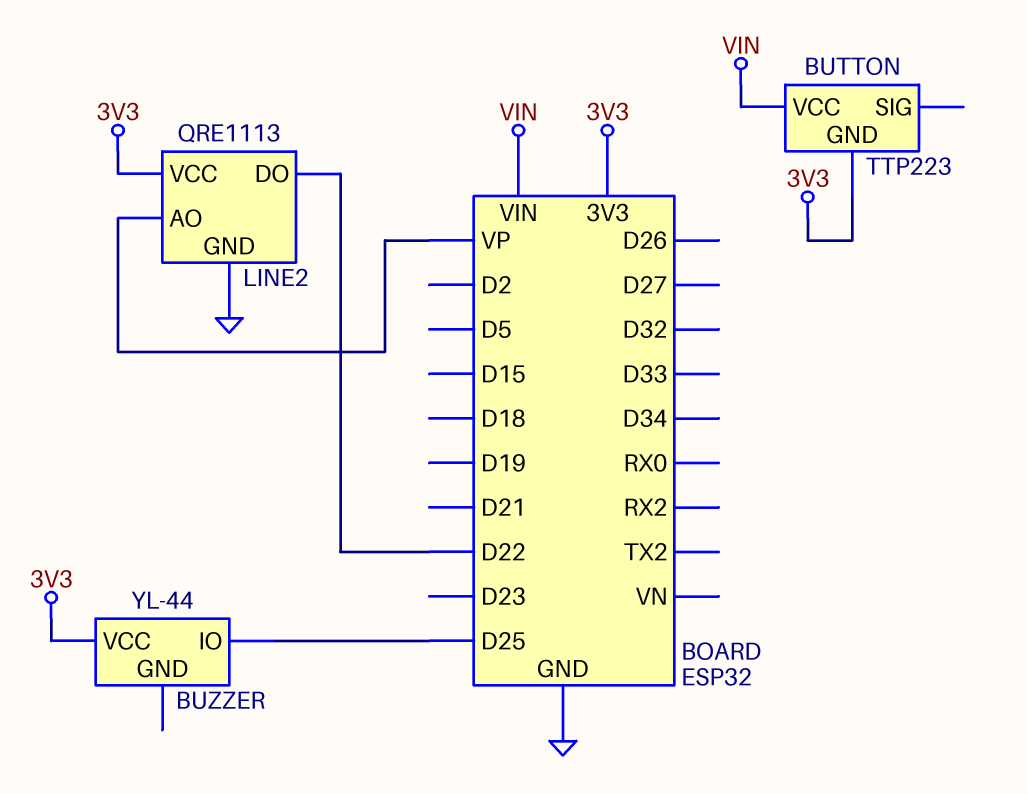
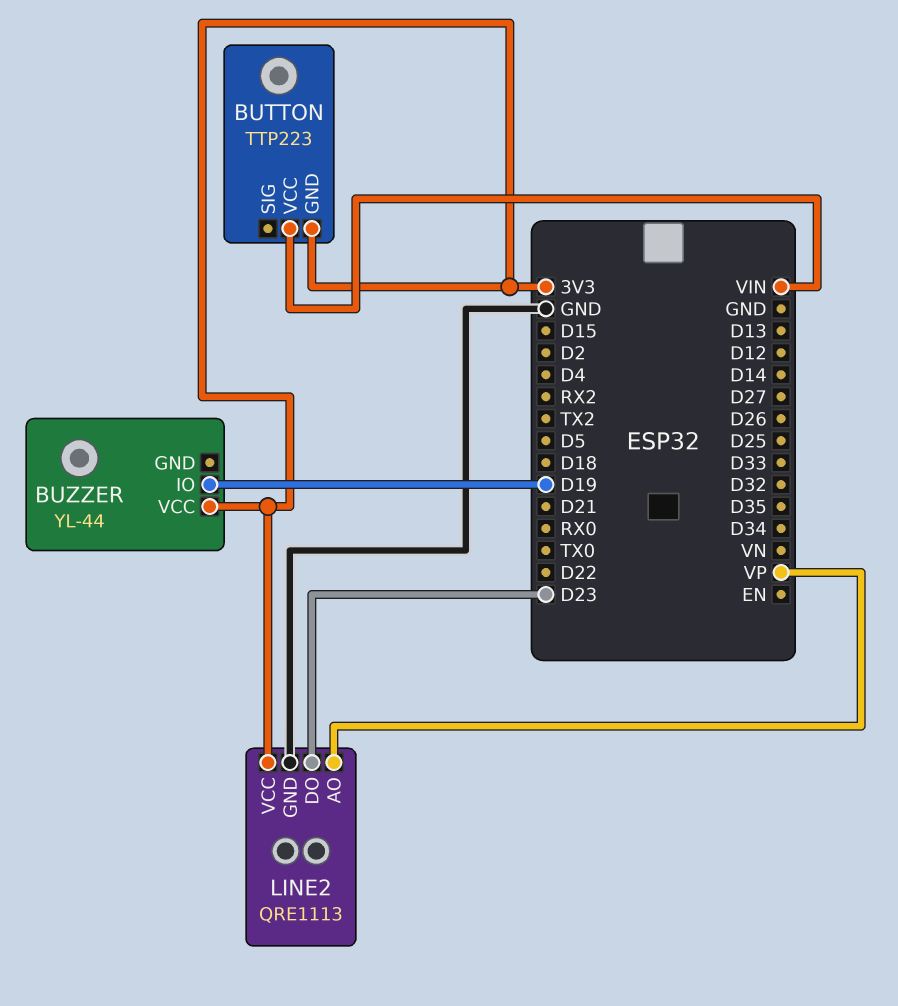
BUZZER pin IO: D25 -> D19
LINE2 pin DO: D22 -> D23

